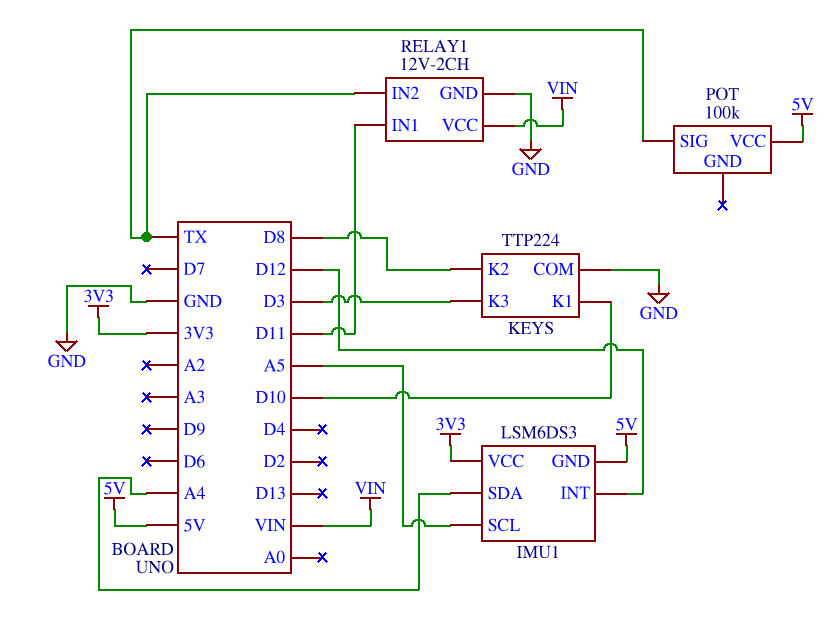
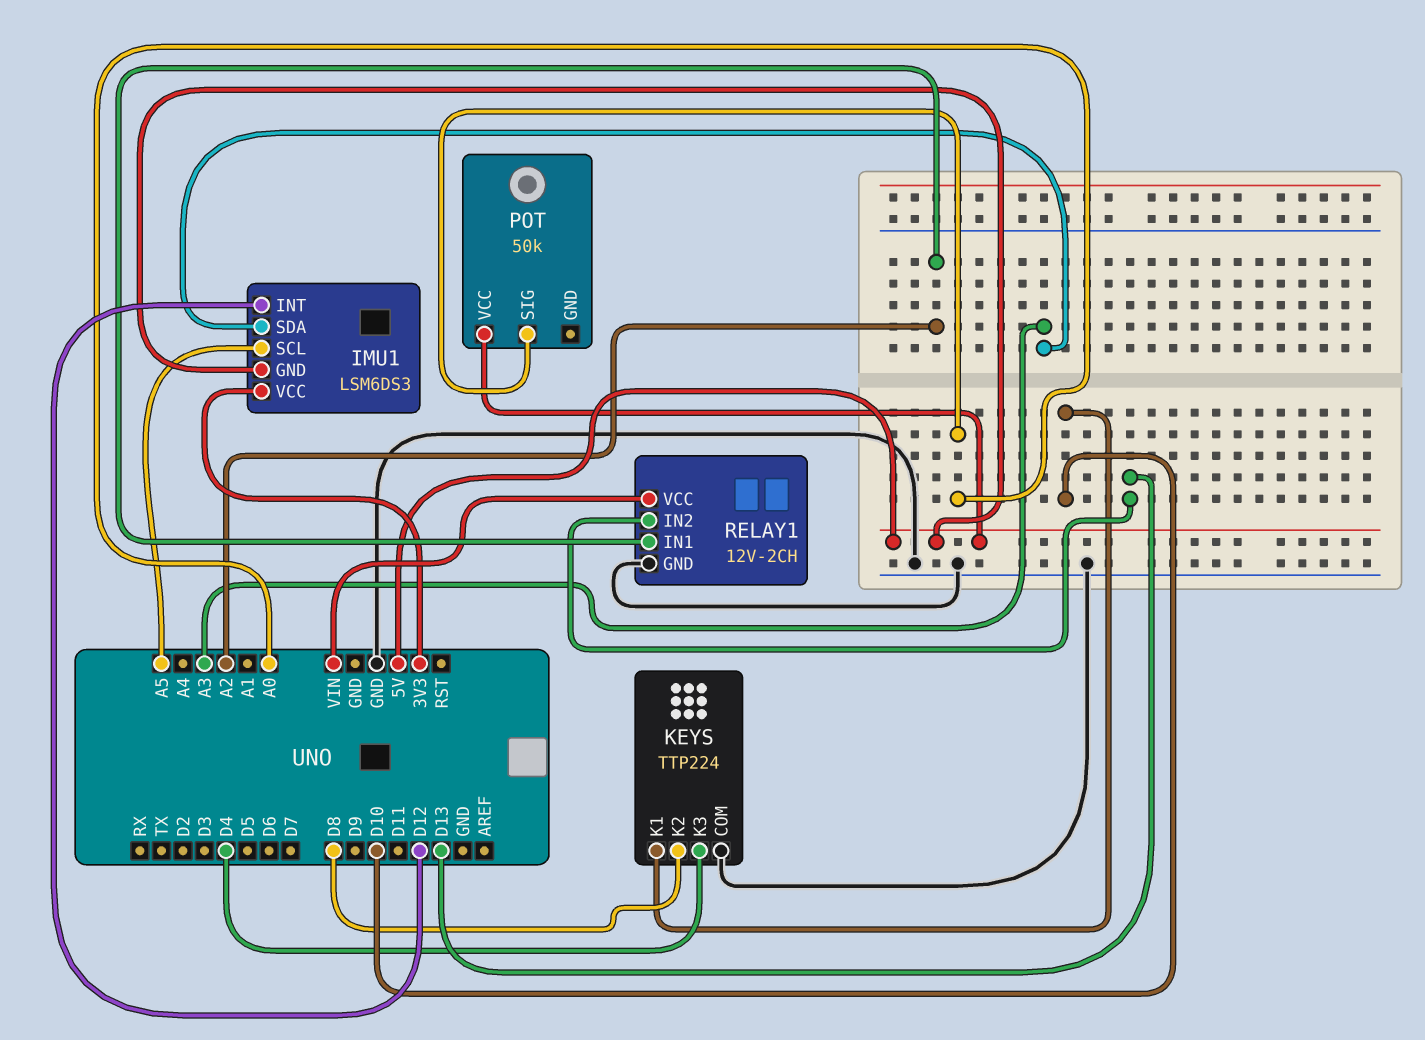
IMU1 pin SDA: A4 -> A3
KEYS pin K3: D3 -> D4
POT: 100k -> 50k
POT pin SIG: TX -> A0
RELAY1 pin IN1: D11 -> A2
RELAY1 pin IN2: TX -> D13

